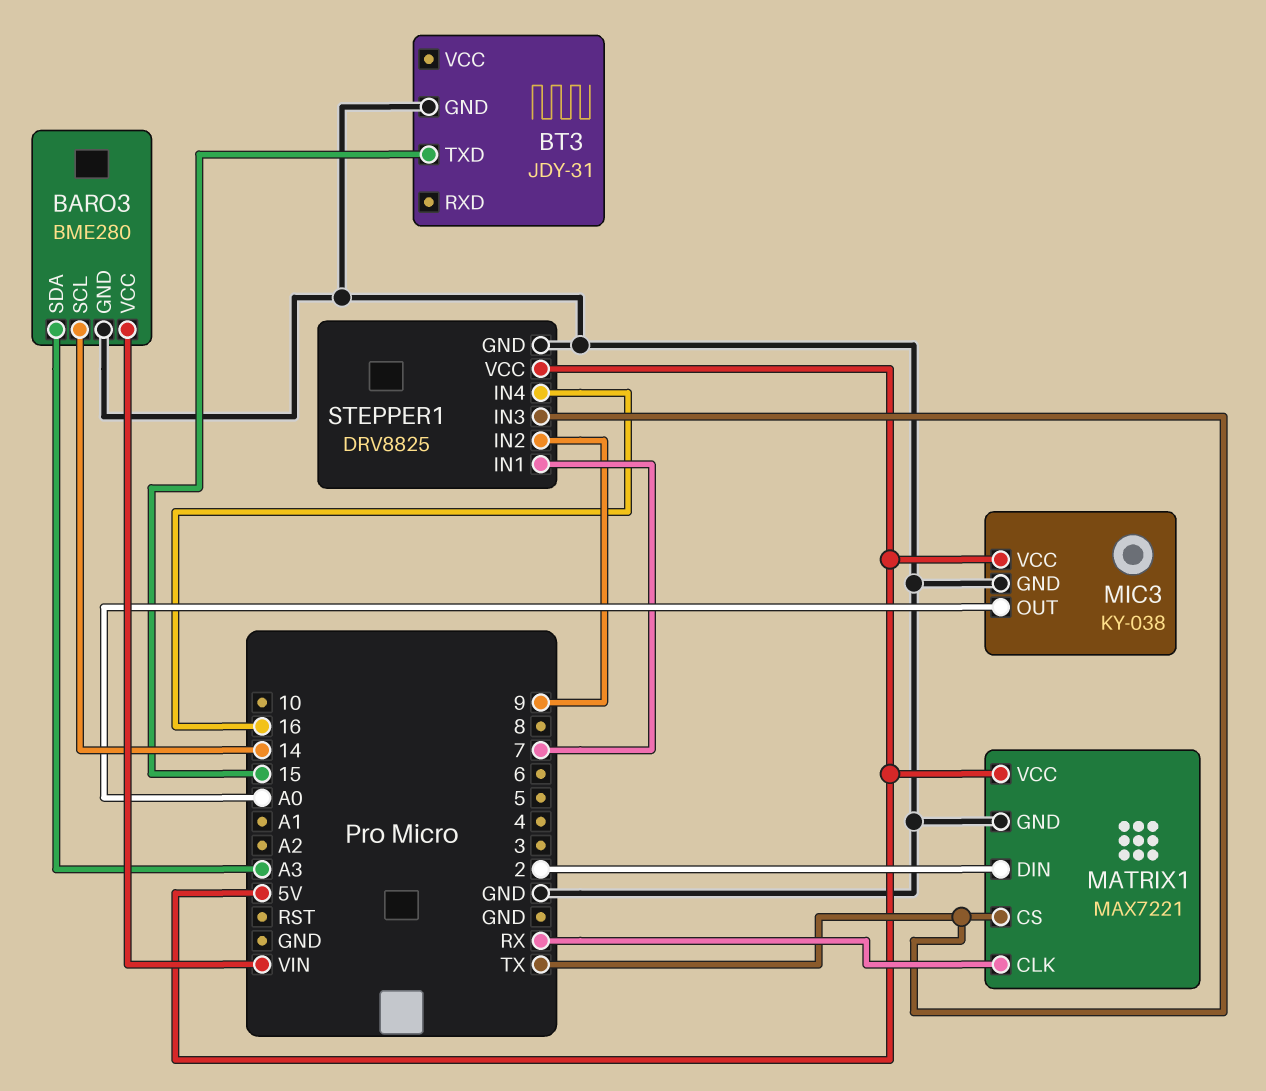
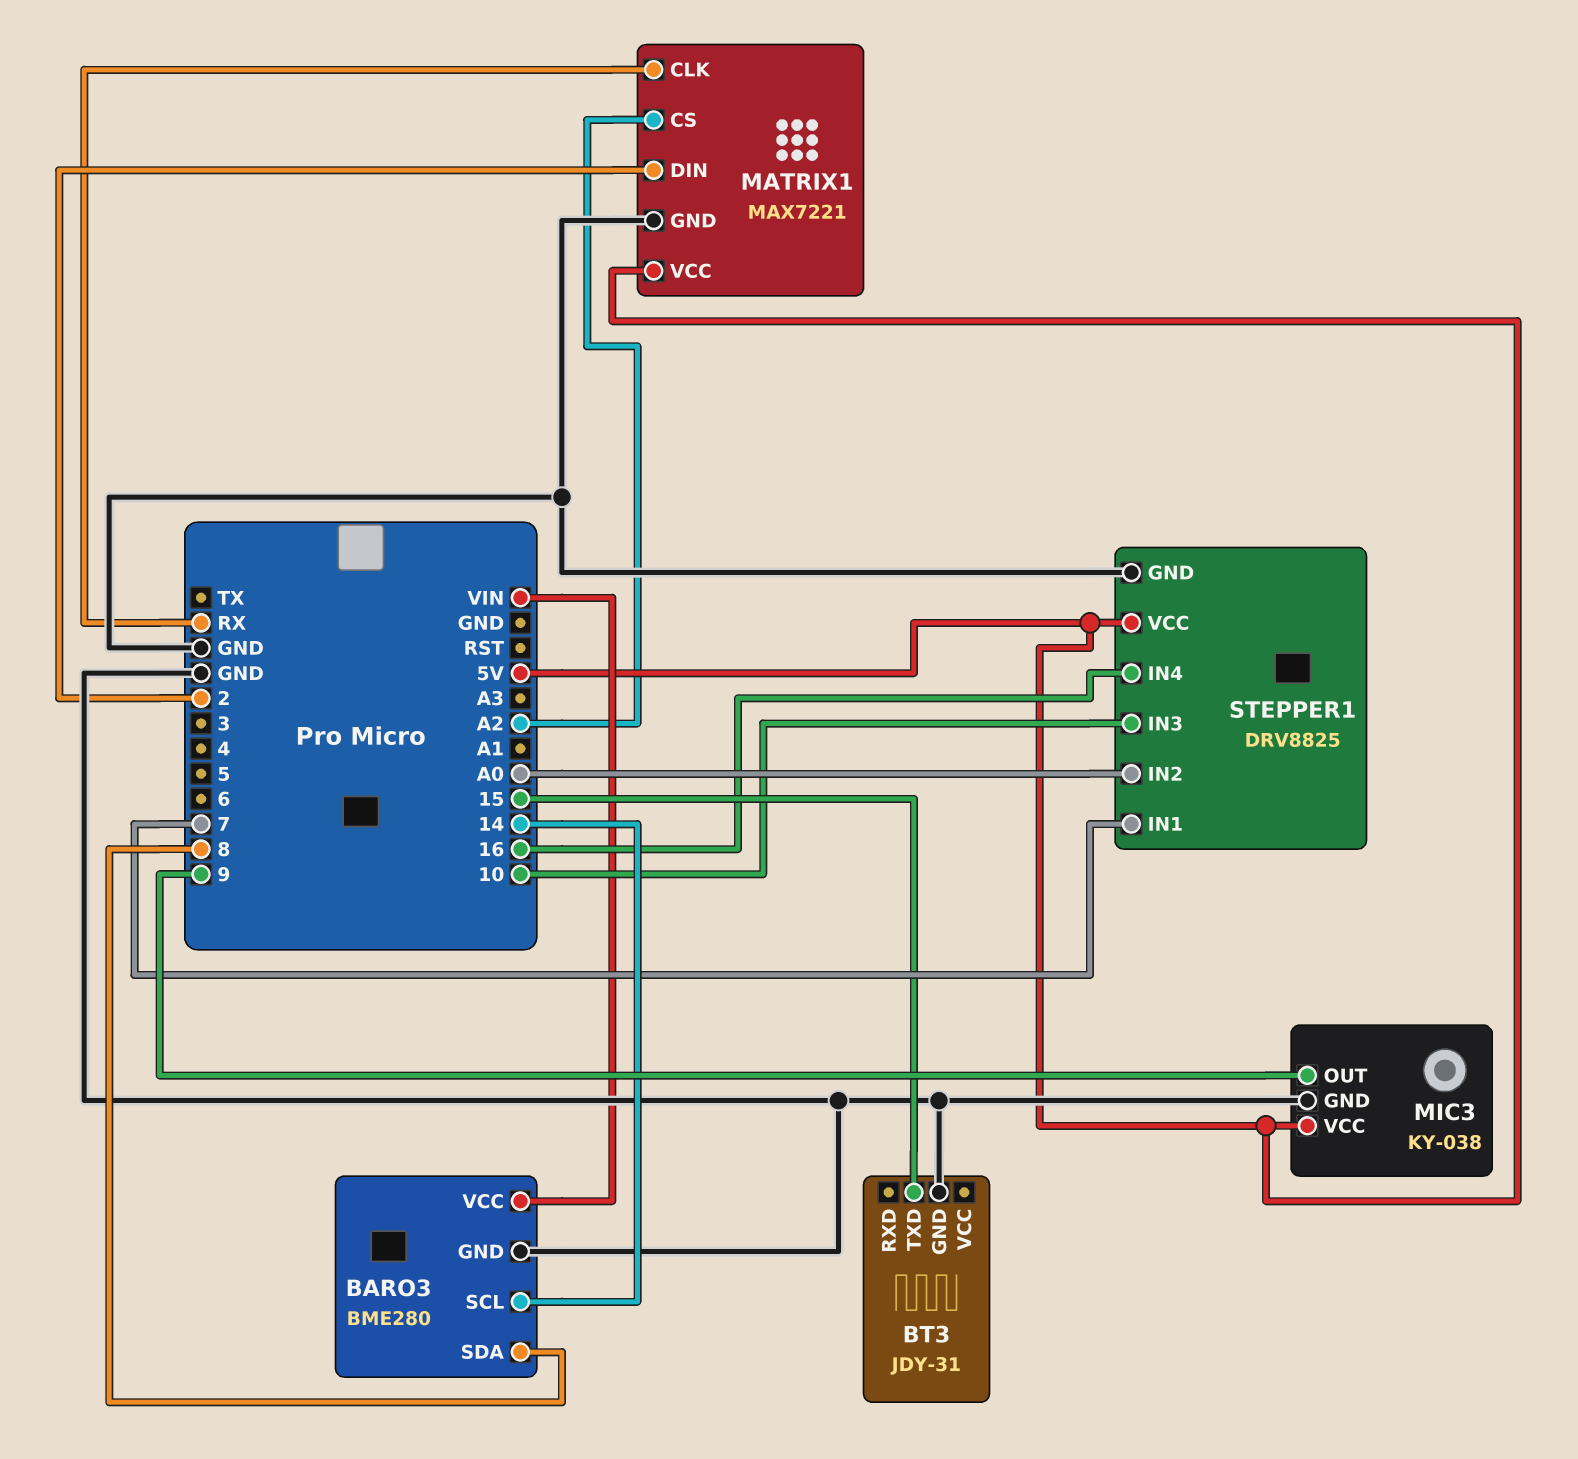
BARO3 pin SDA: A3 -> 8
MATRIX1 pin CS: TX -> A2
MIC3 pin OUT: A0 -> 9
STEPPER1 pin IN2: 9 -> A0
STEPPER1 pin IN3: TX -> 10

